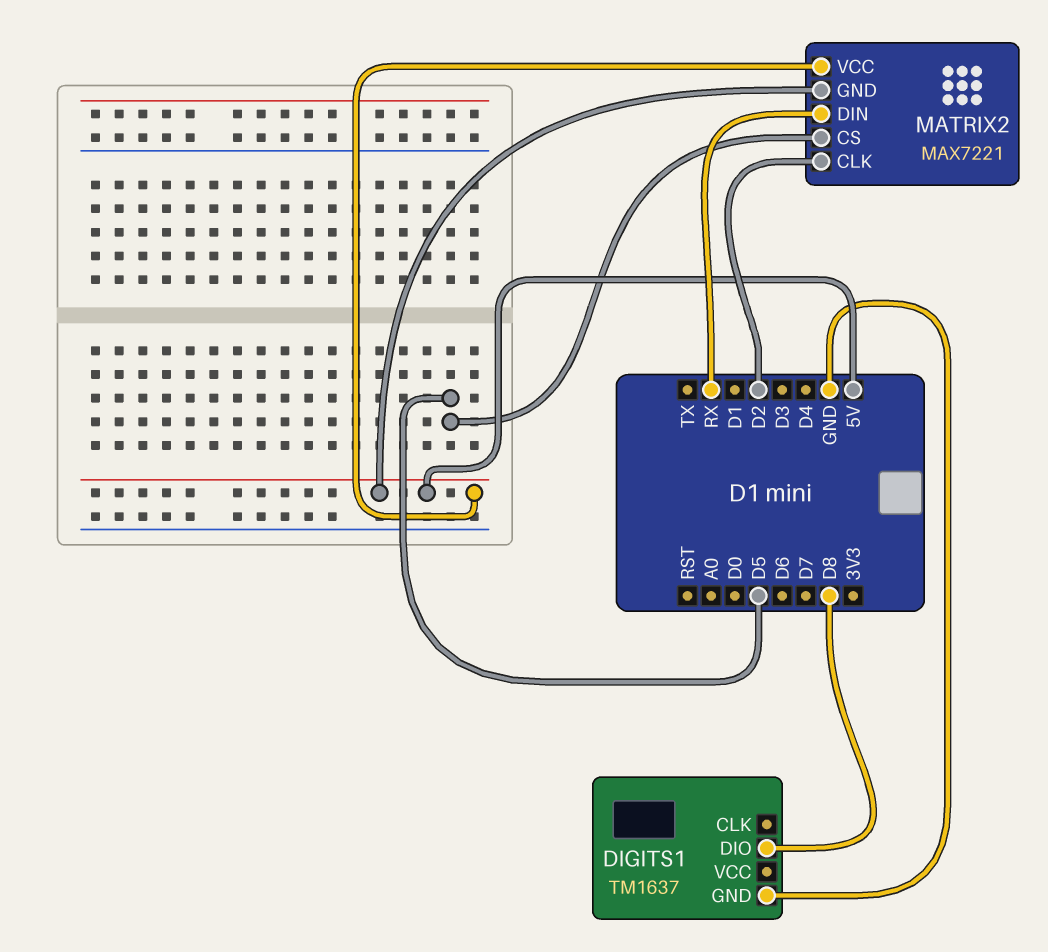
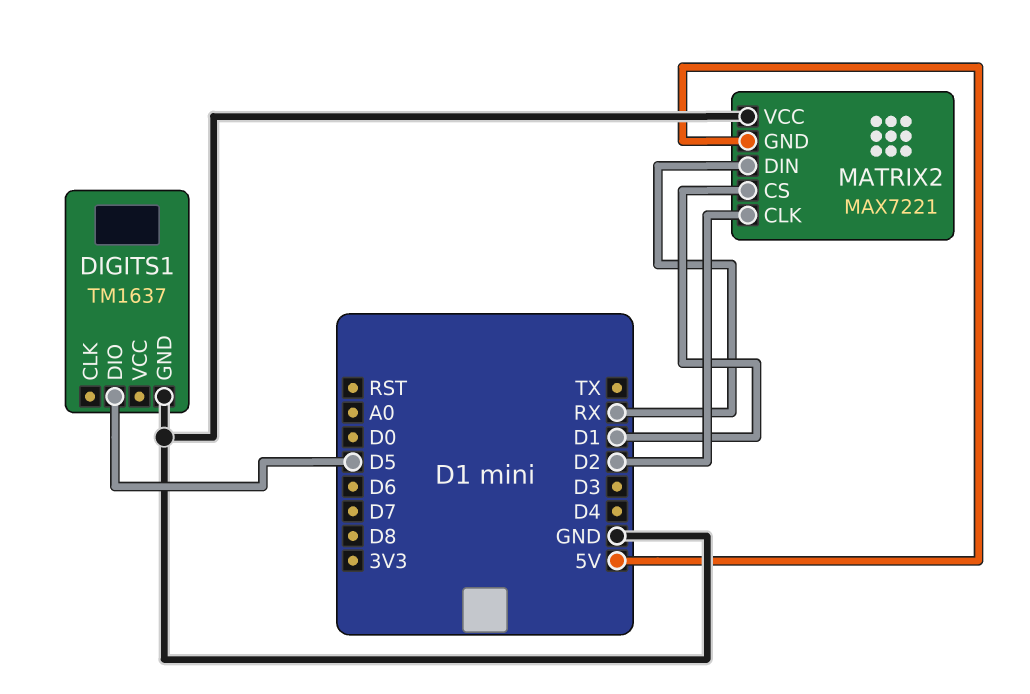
DIGITS1 pin DIO: D8 -> D5
MATRIX2 pin CS: D5 -> D1
MATRIX2 pin VCC: 5V -> GND

